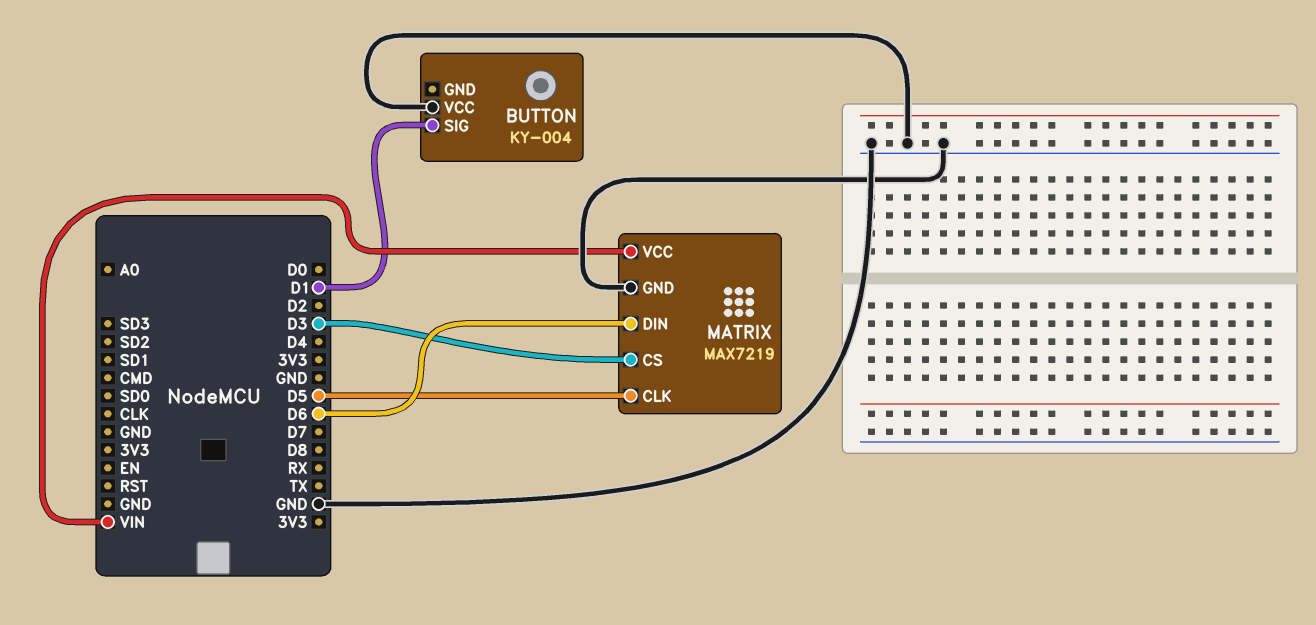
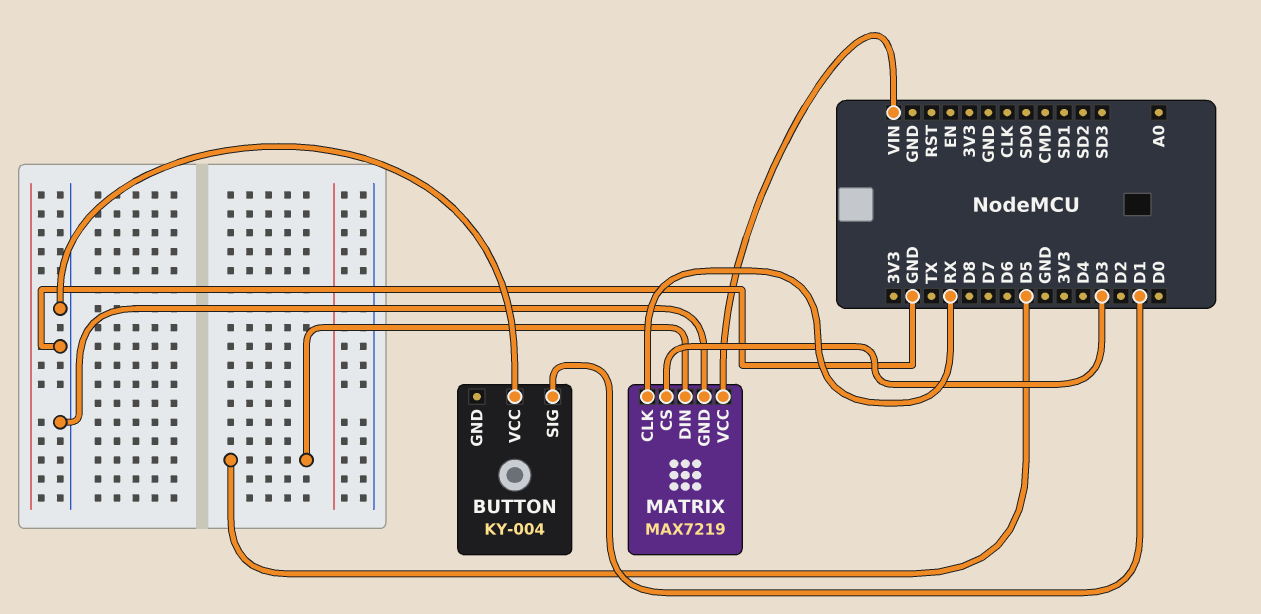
MATRIX pin CLK: D5 -> RX
MATRIX pin DIN: D6 -> D5

